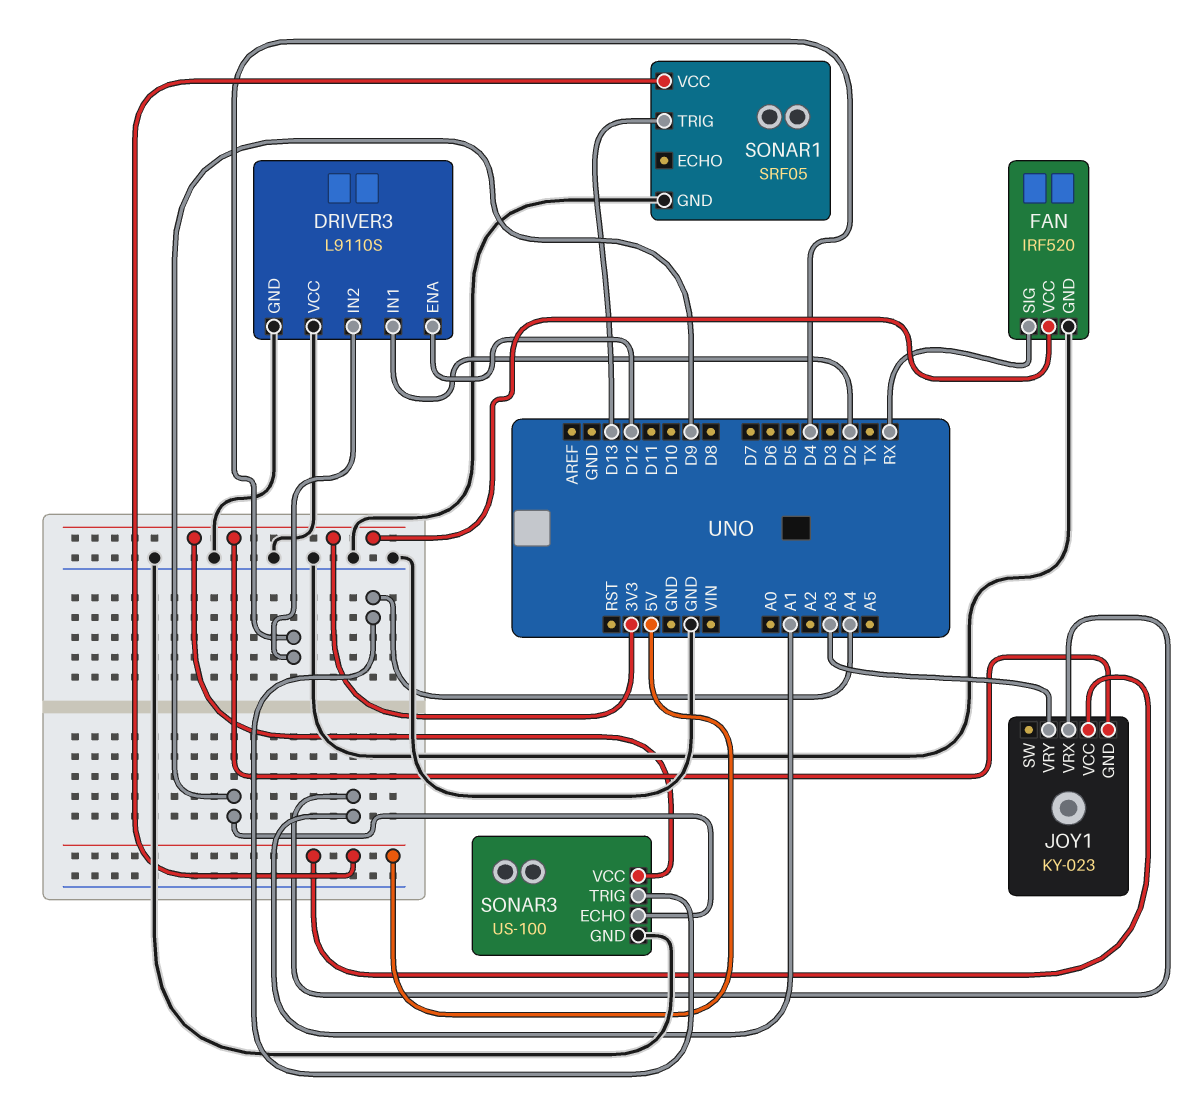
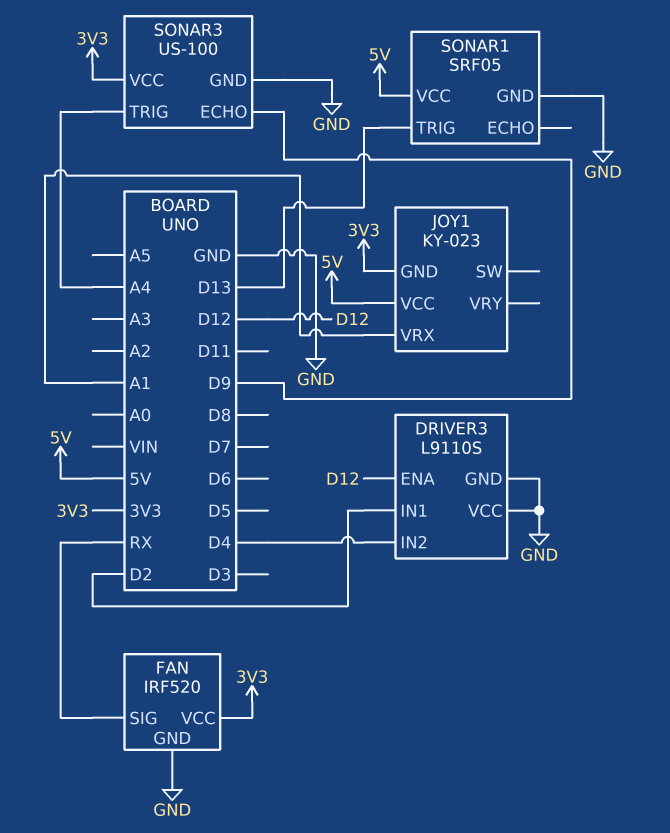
JOY1 pin VRY: A3 -> none

